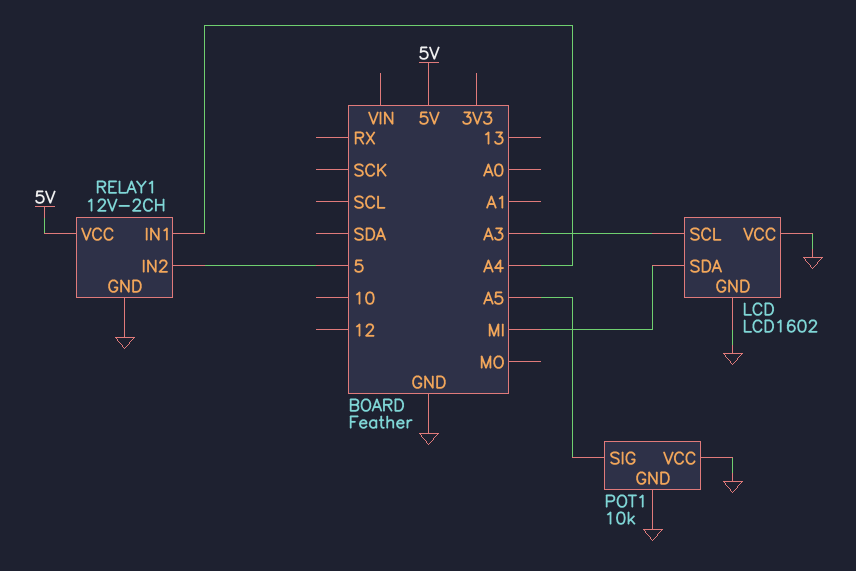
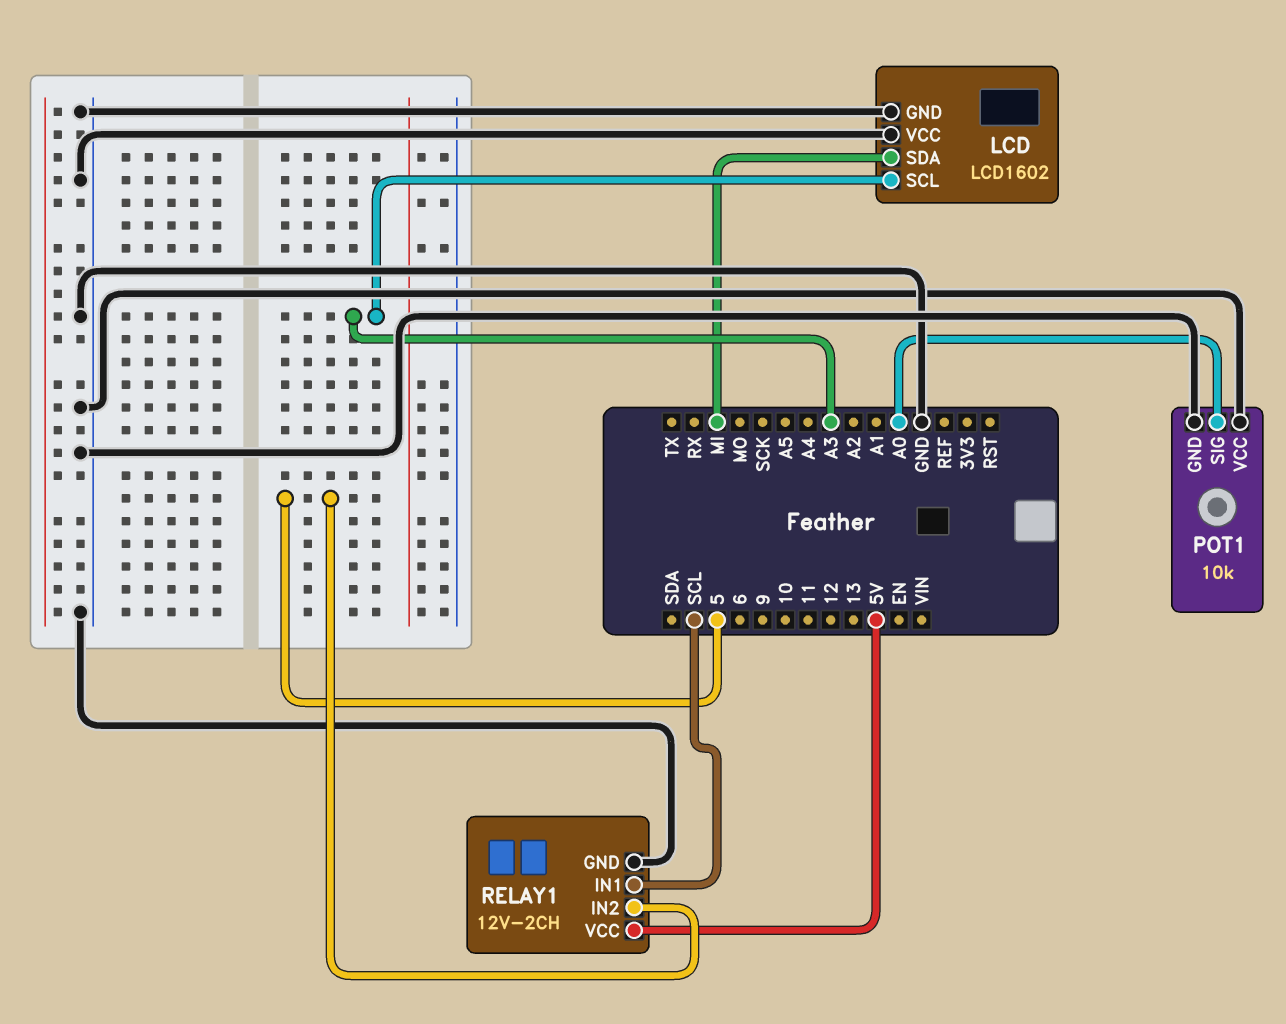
POT1 pin SIG: A5 -> A0
RELAY1 pin IN1: A4 -> SCL

